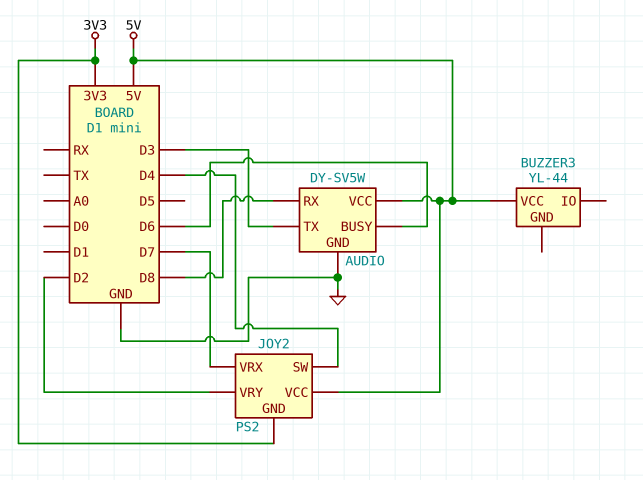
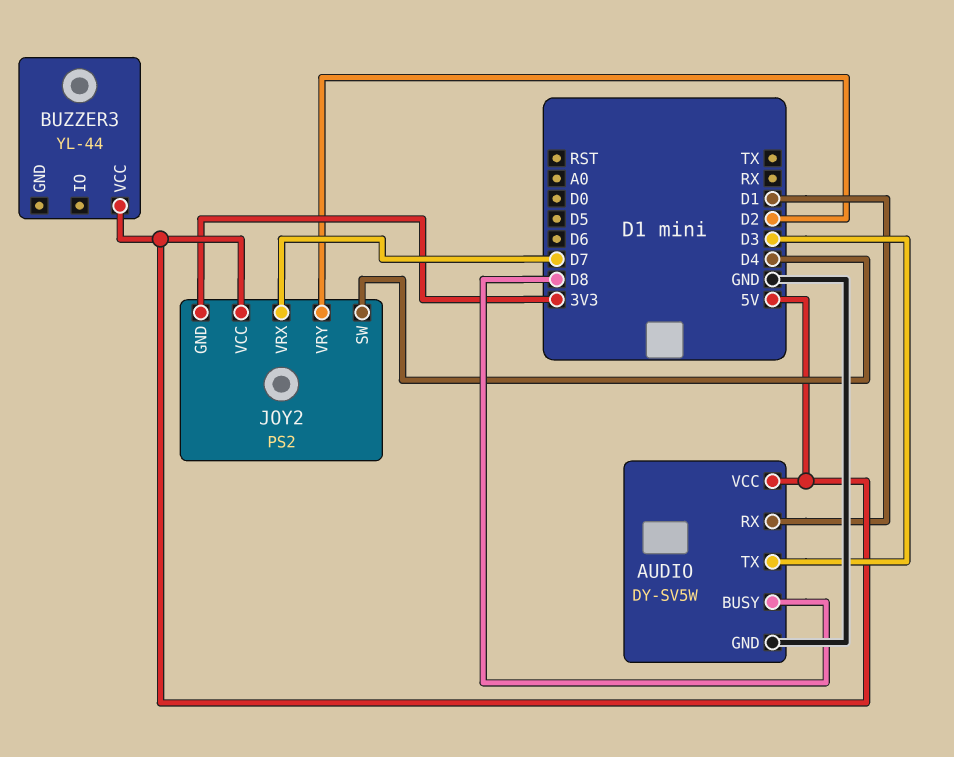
AUDIO pin BUSY: D6 -> D8
AUDIO pin RX: D8 -> D1

